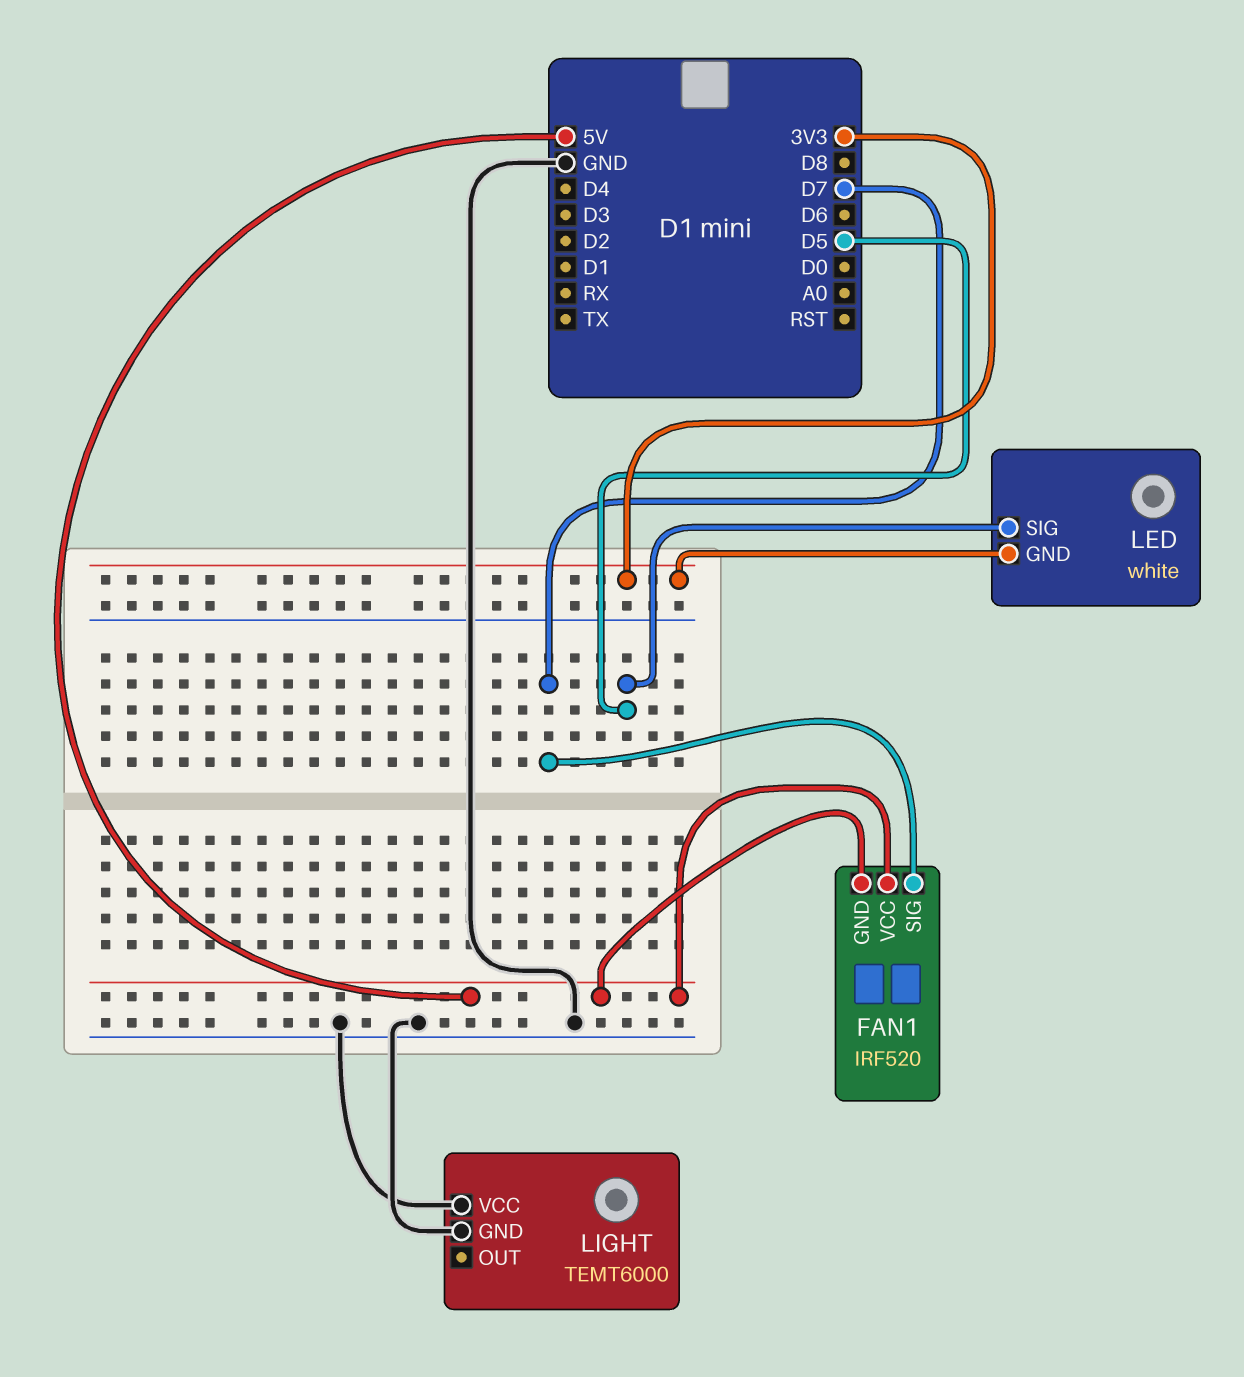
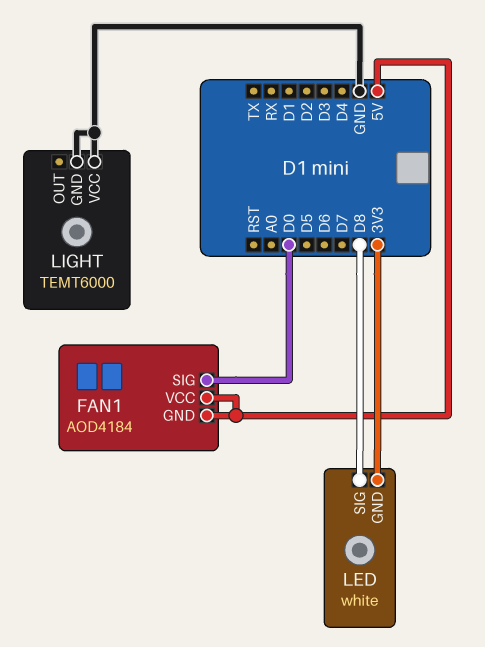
FAN1: IRF520 -> AOD4184
FAN1 pin SIG: D7 -> D0
LED pin SIG: D5 -> D8

